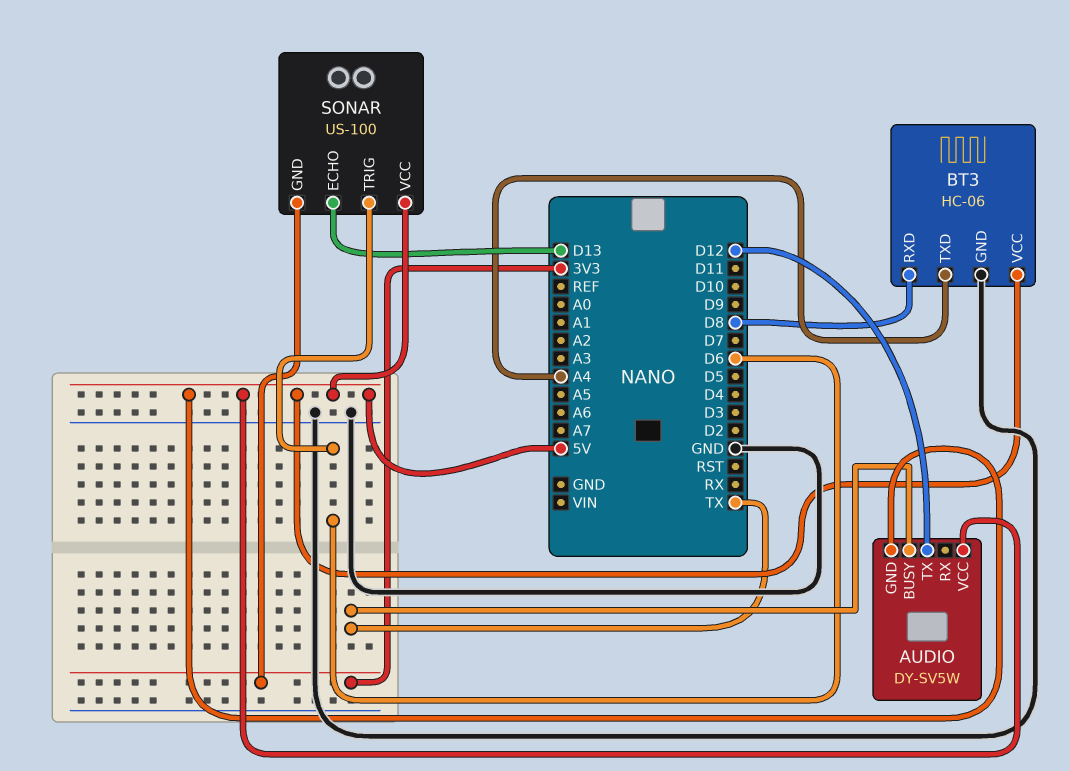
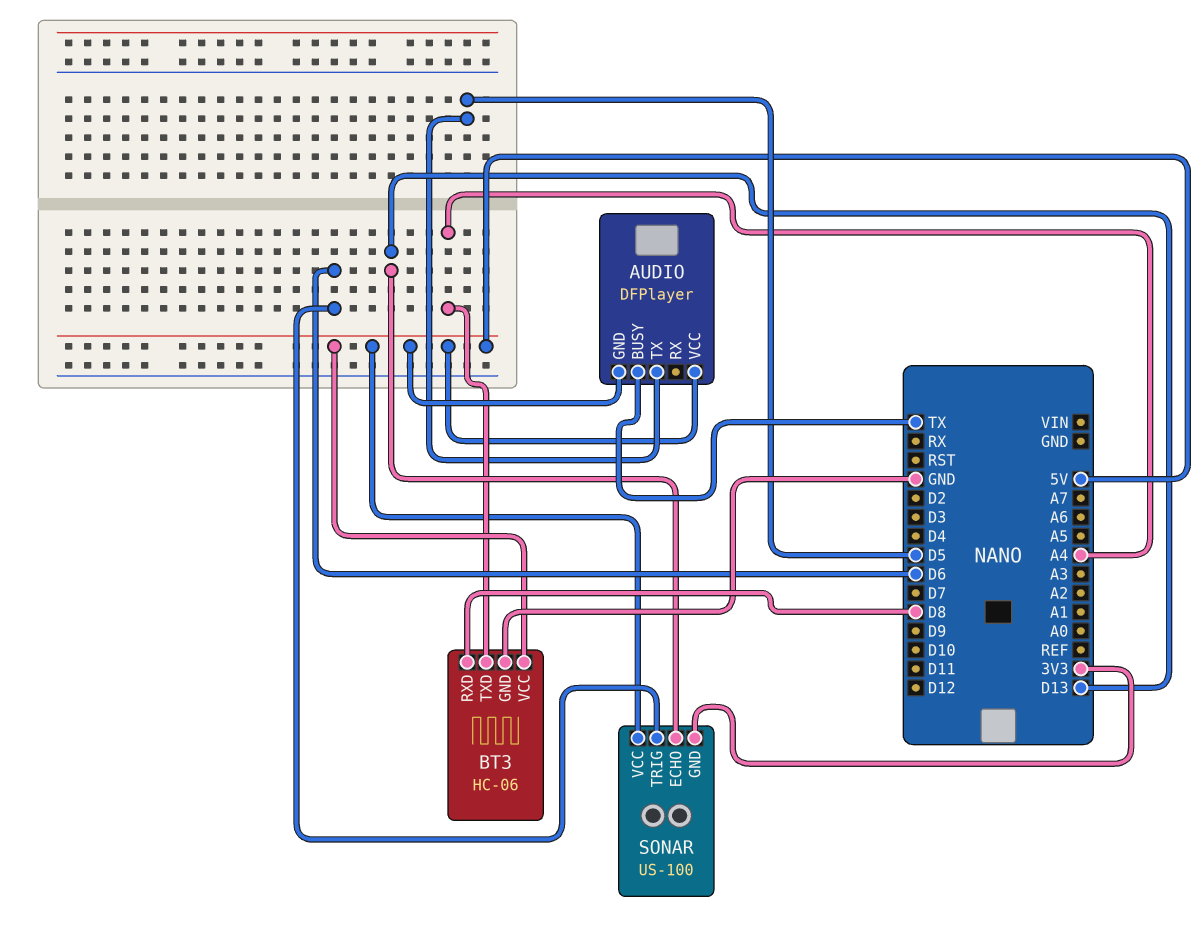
AUDIO: DY-SV5W -> DFPlayer
AUDIO pin TX: D12 -> D5

